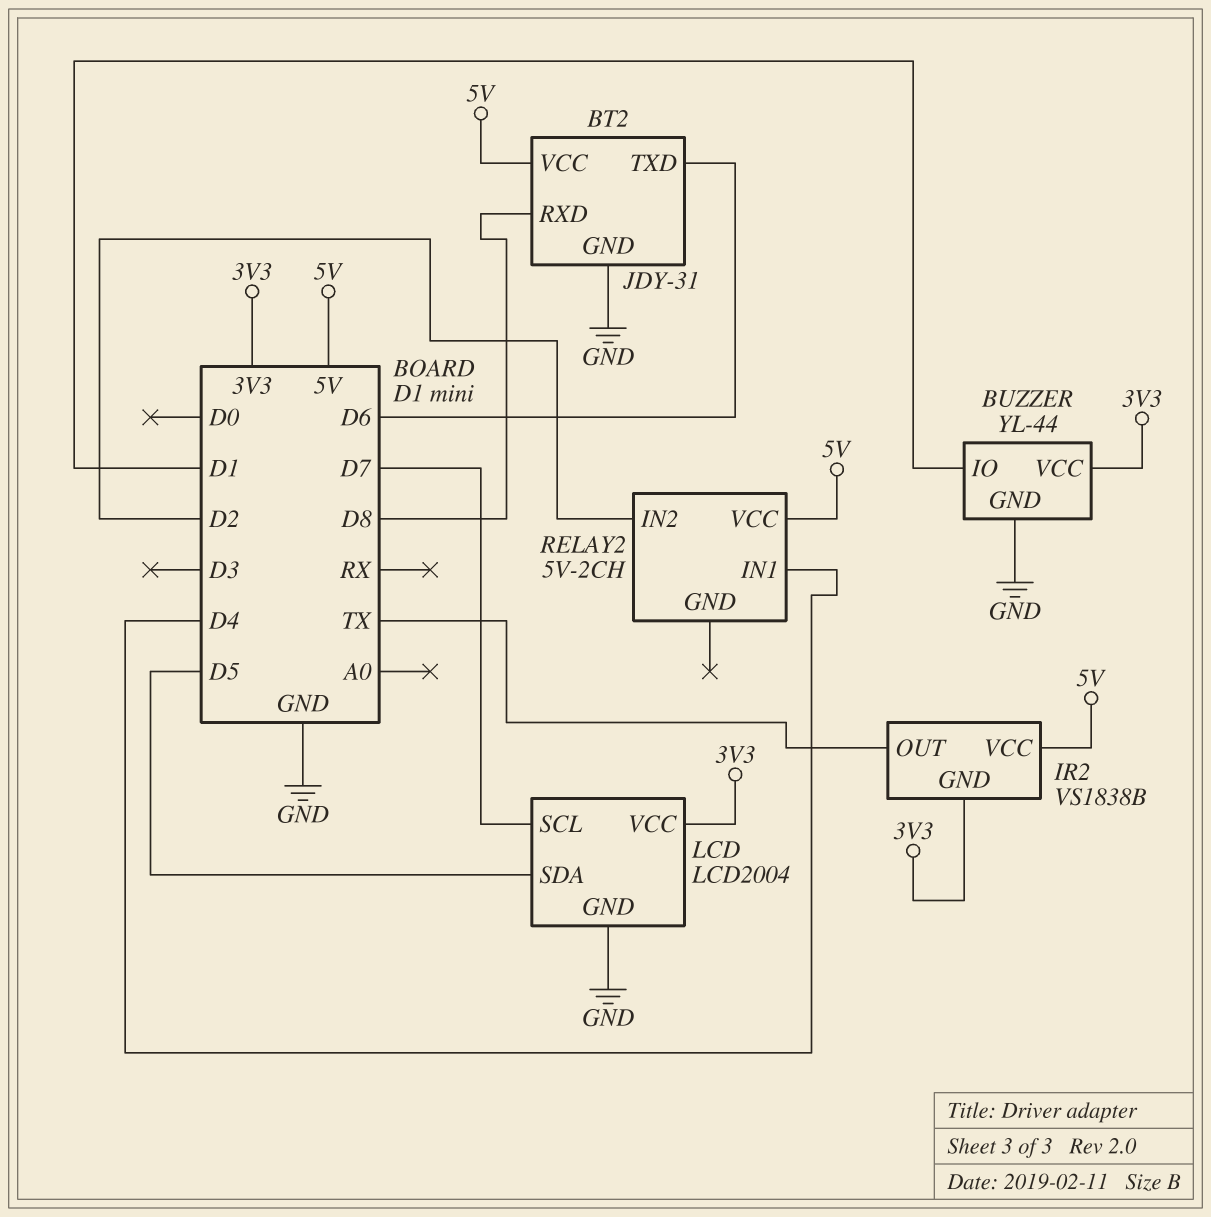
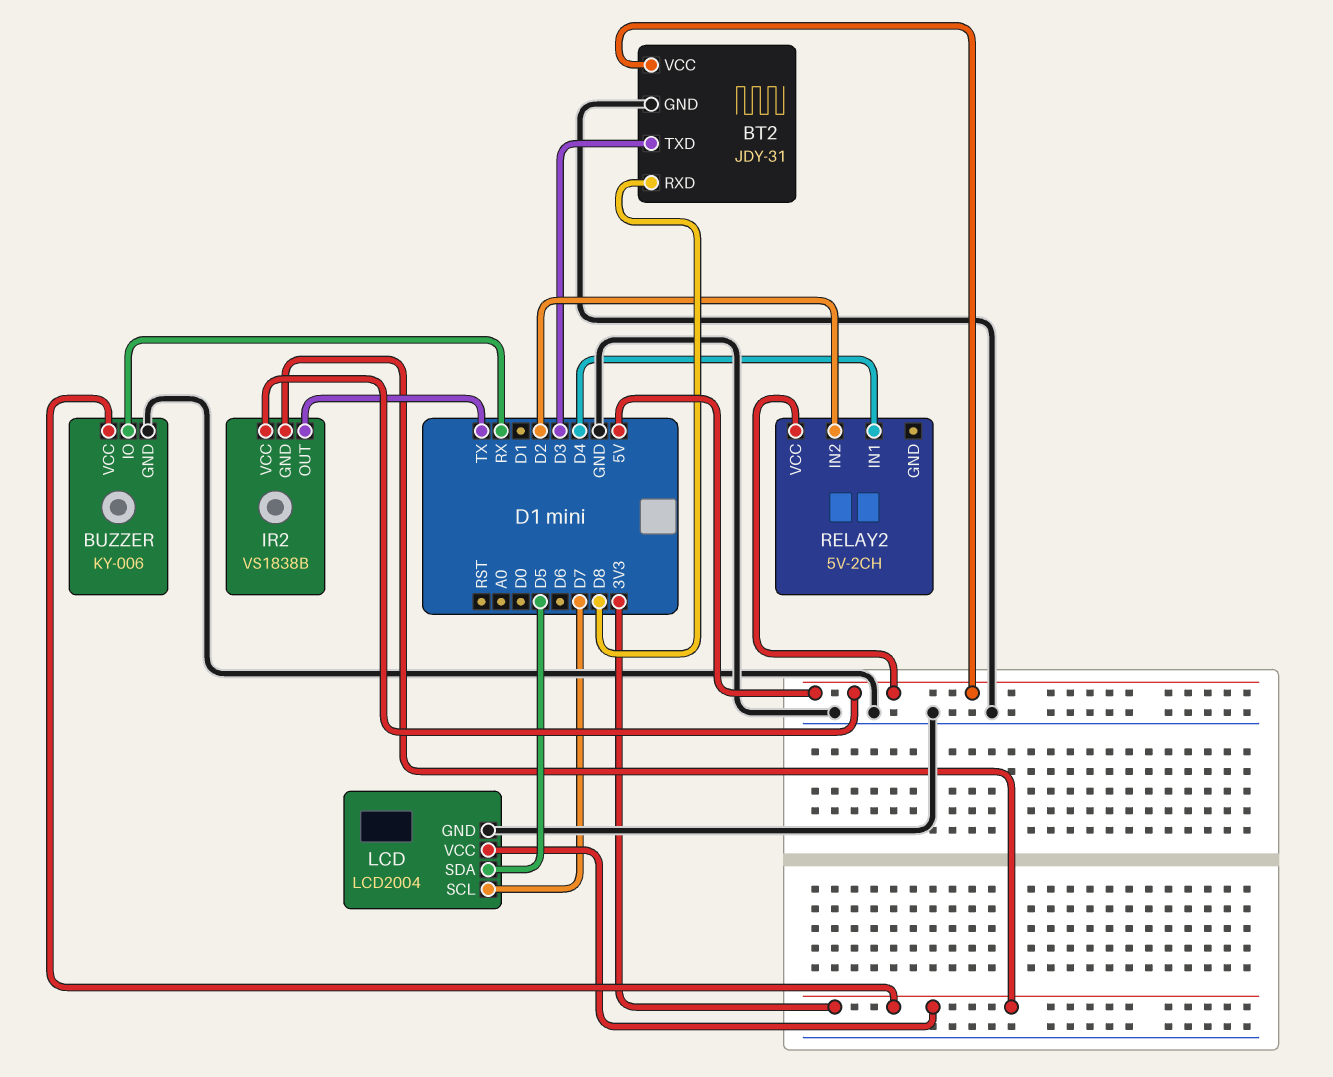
BT2 pin TXD: D6 -> D3
BUZZER: YL-44 -> KY-006
BUZZER pin IO: D1 -> RX

